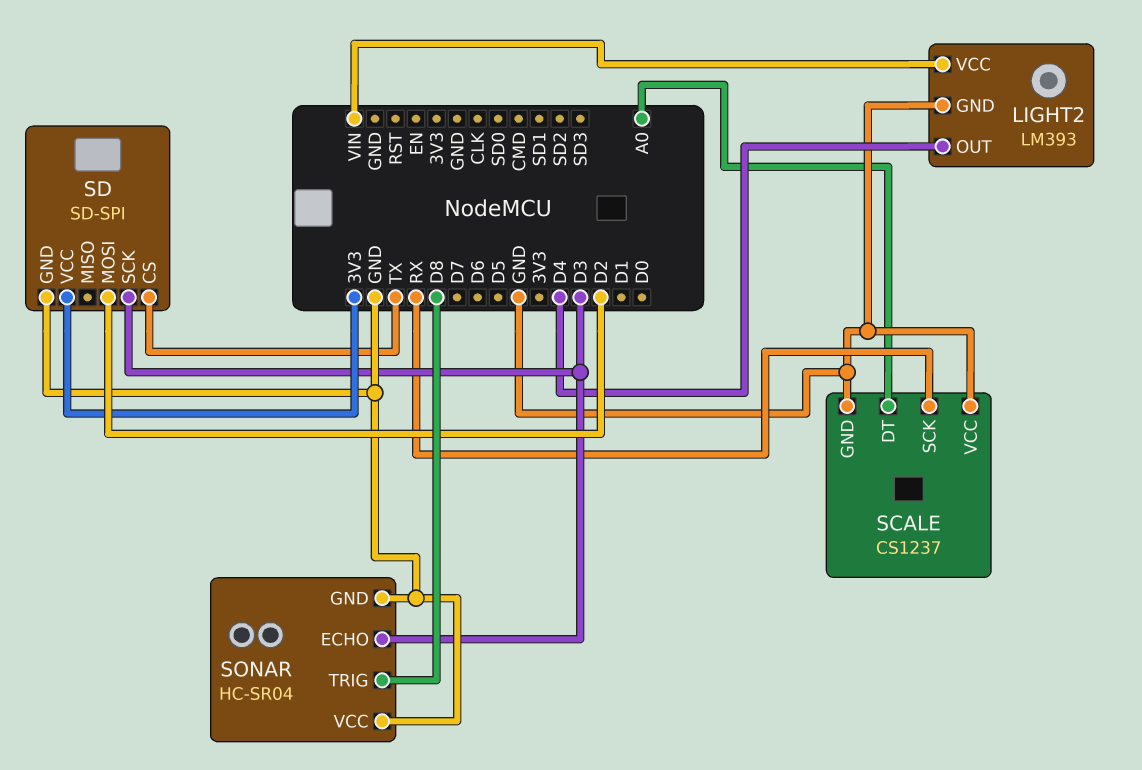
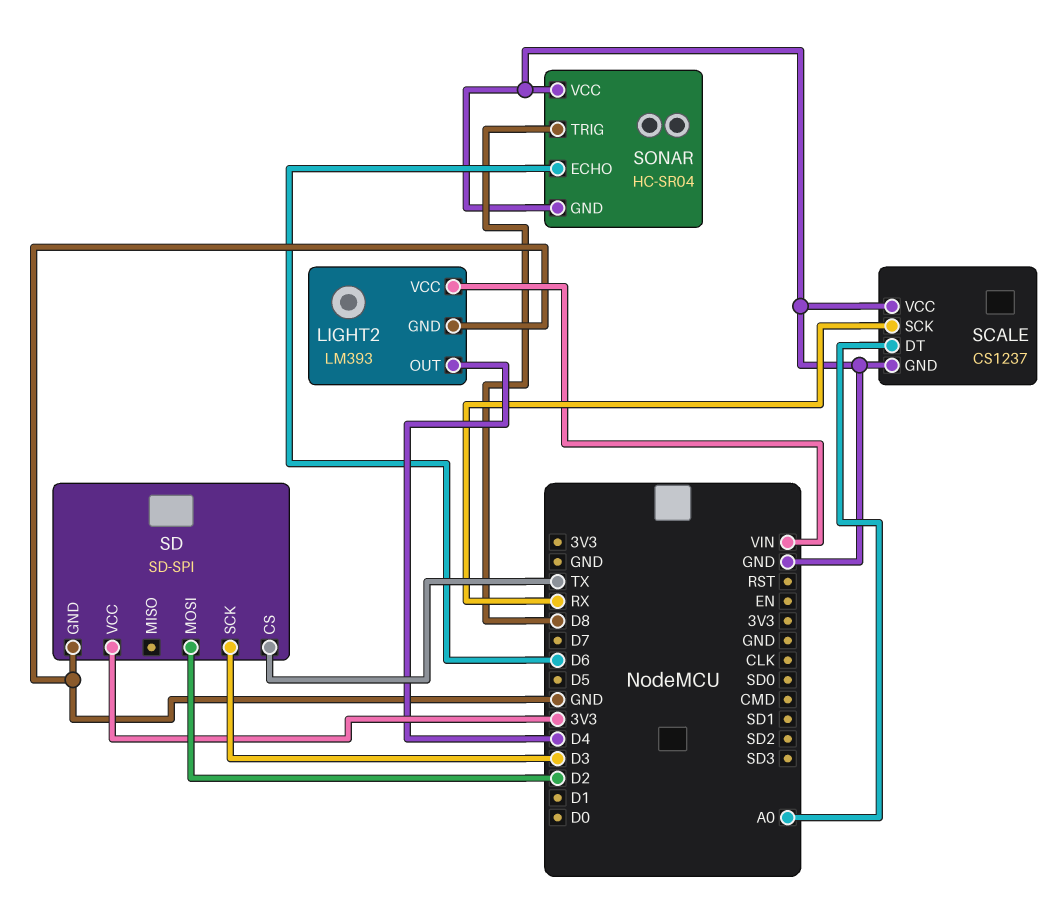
SONAR pin ECHO: D3 -> D6

